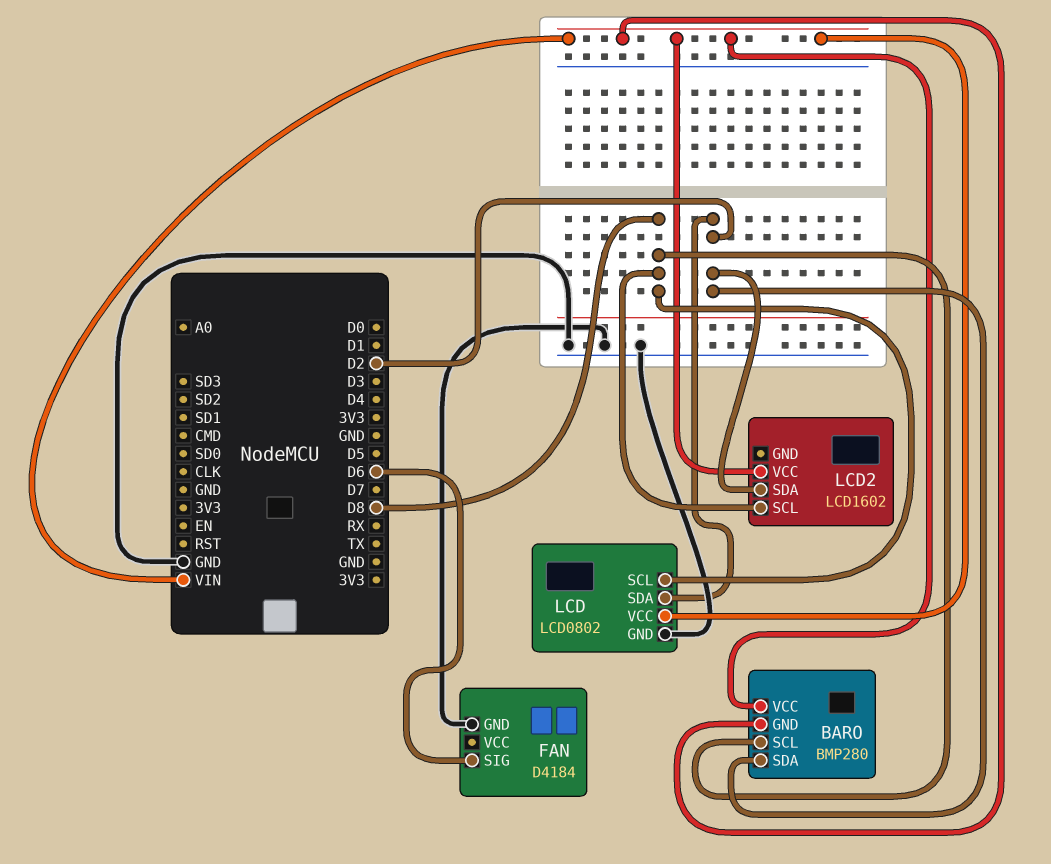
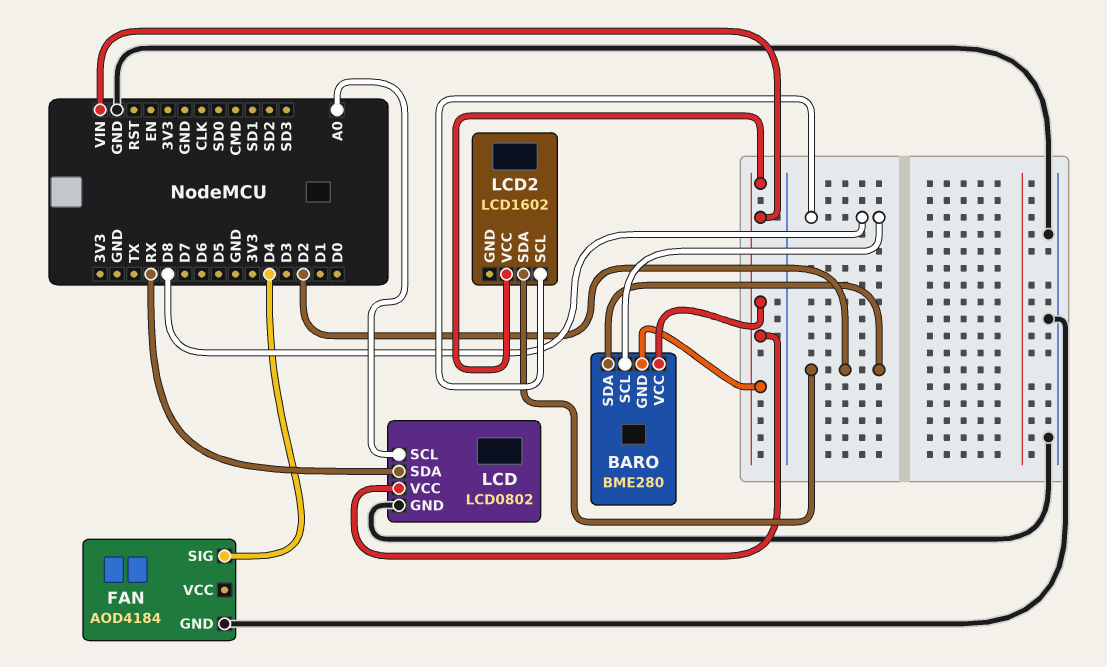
BARO: BMP280 -> BME280
FAN: D4184 -> AOD4184
FAN pin SIG: D6 -> D4
LCD pin SCL: D8 -> A0
LCD pin SDA: D2 -> RX

